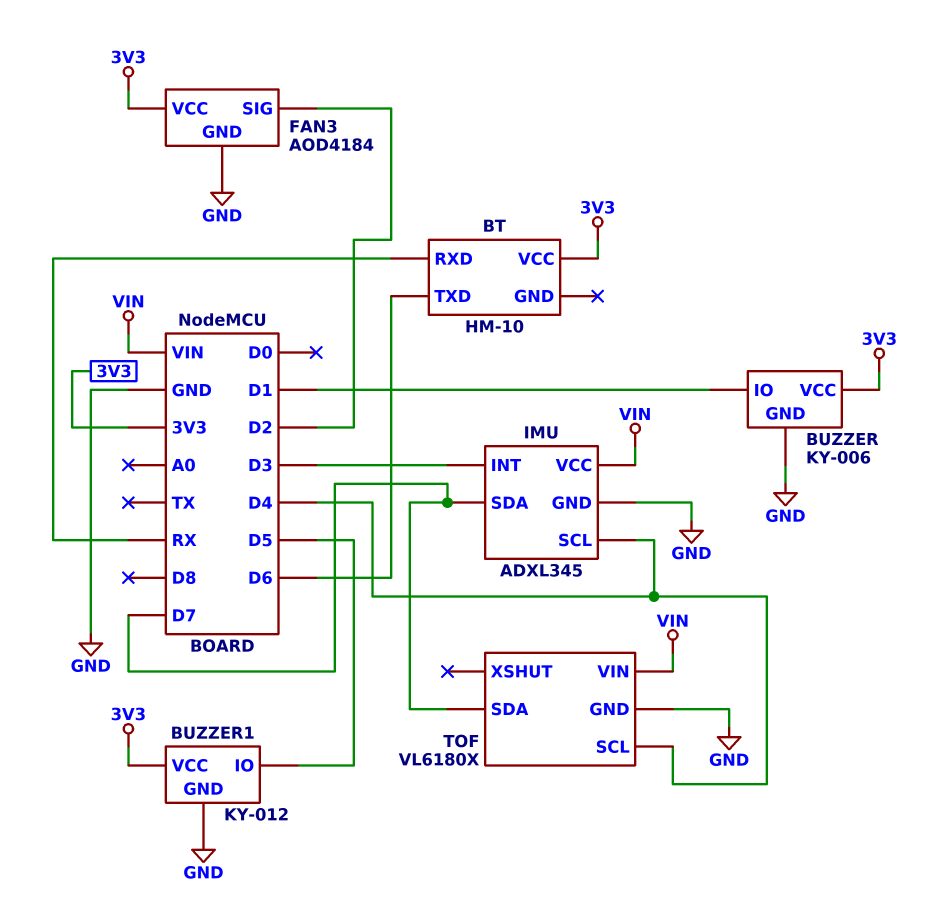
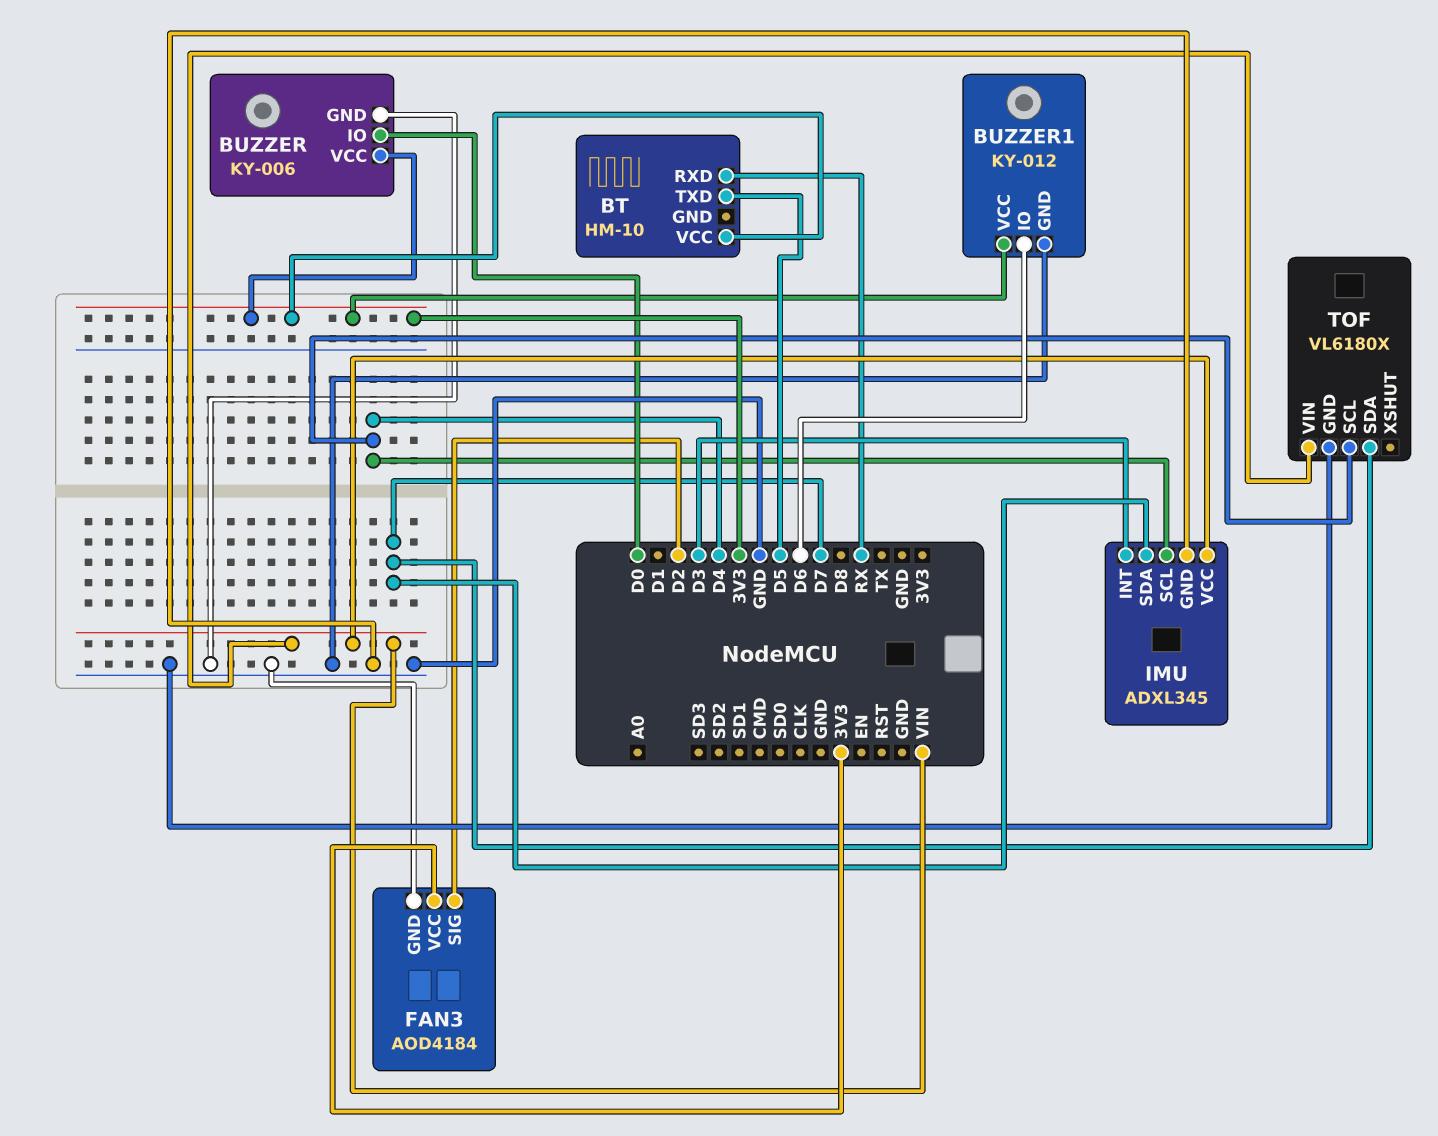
BT pin TXD: D6 -> D5
BUZZER pin IO: D1 -> D0
BUZZER1 pin IO: D5 -> D6

